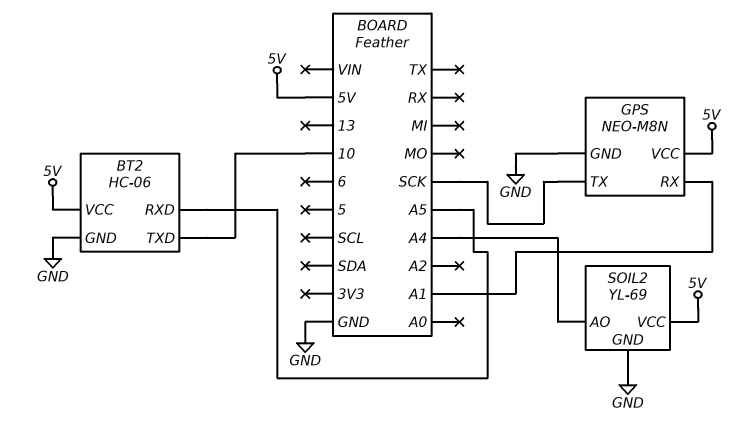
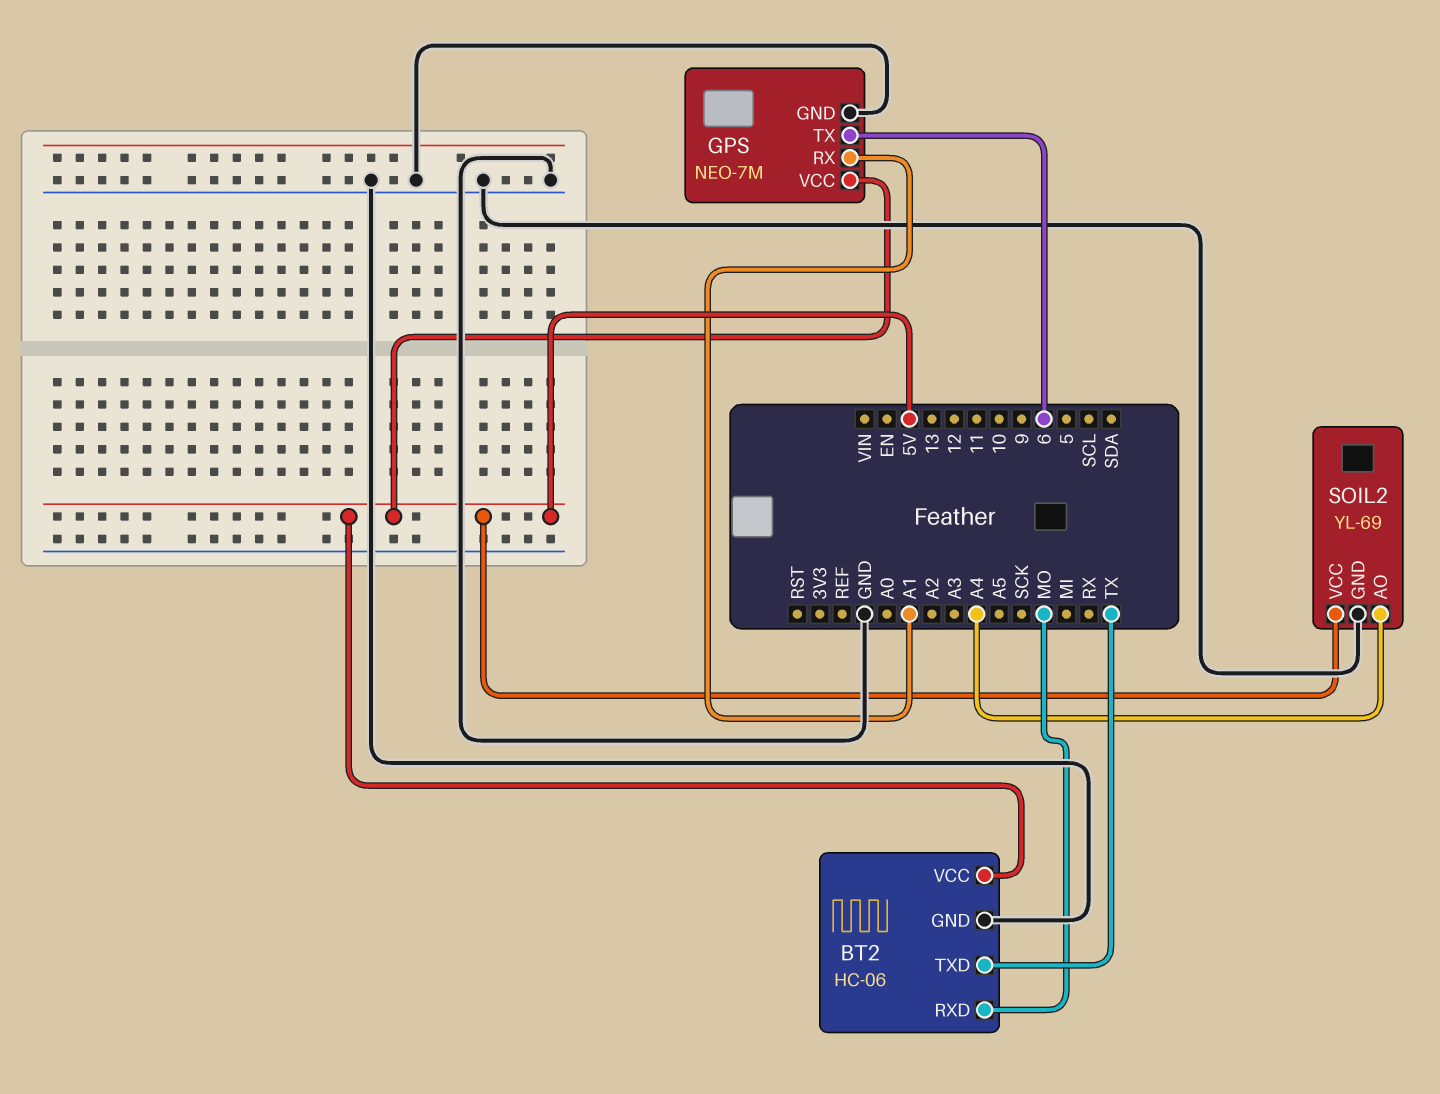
BT2 pin RXD: A5 -> MO
BT2 pin TXD: 10 -> TX
GPS: NEO-M8N -> NEO-7M
GPS pin TX: SCK -> 6

